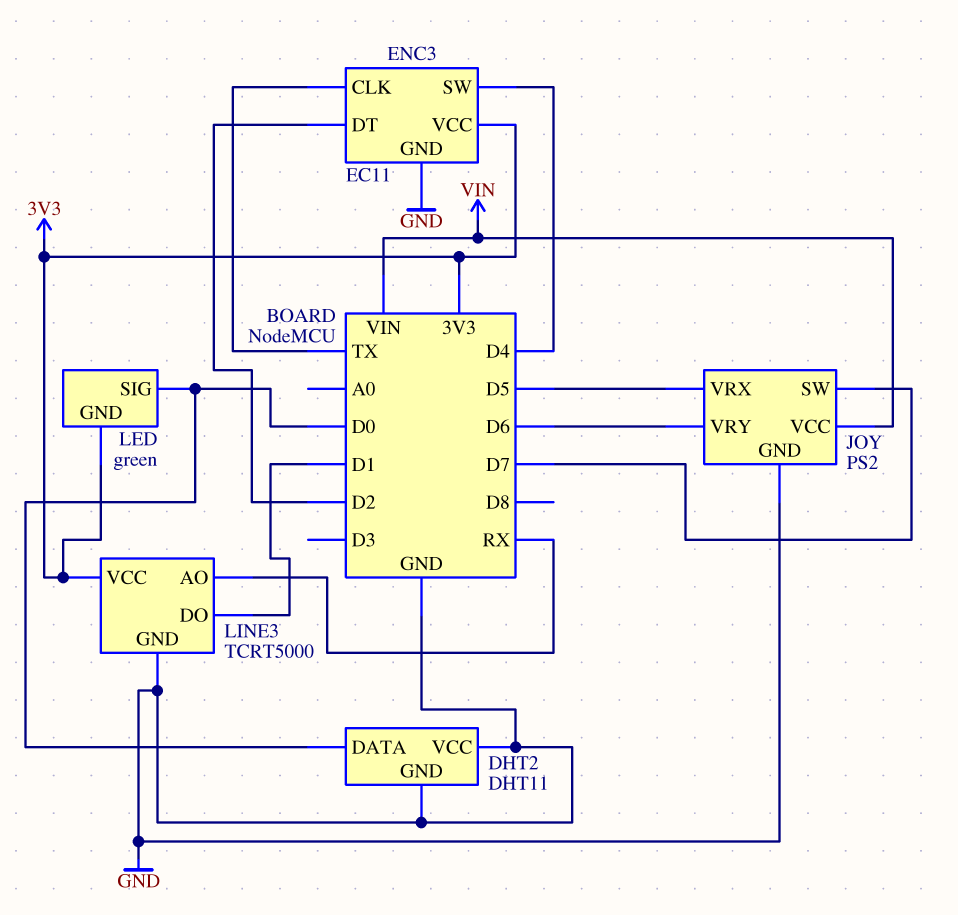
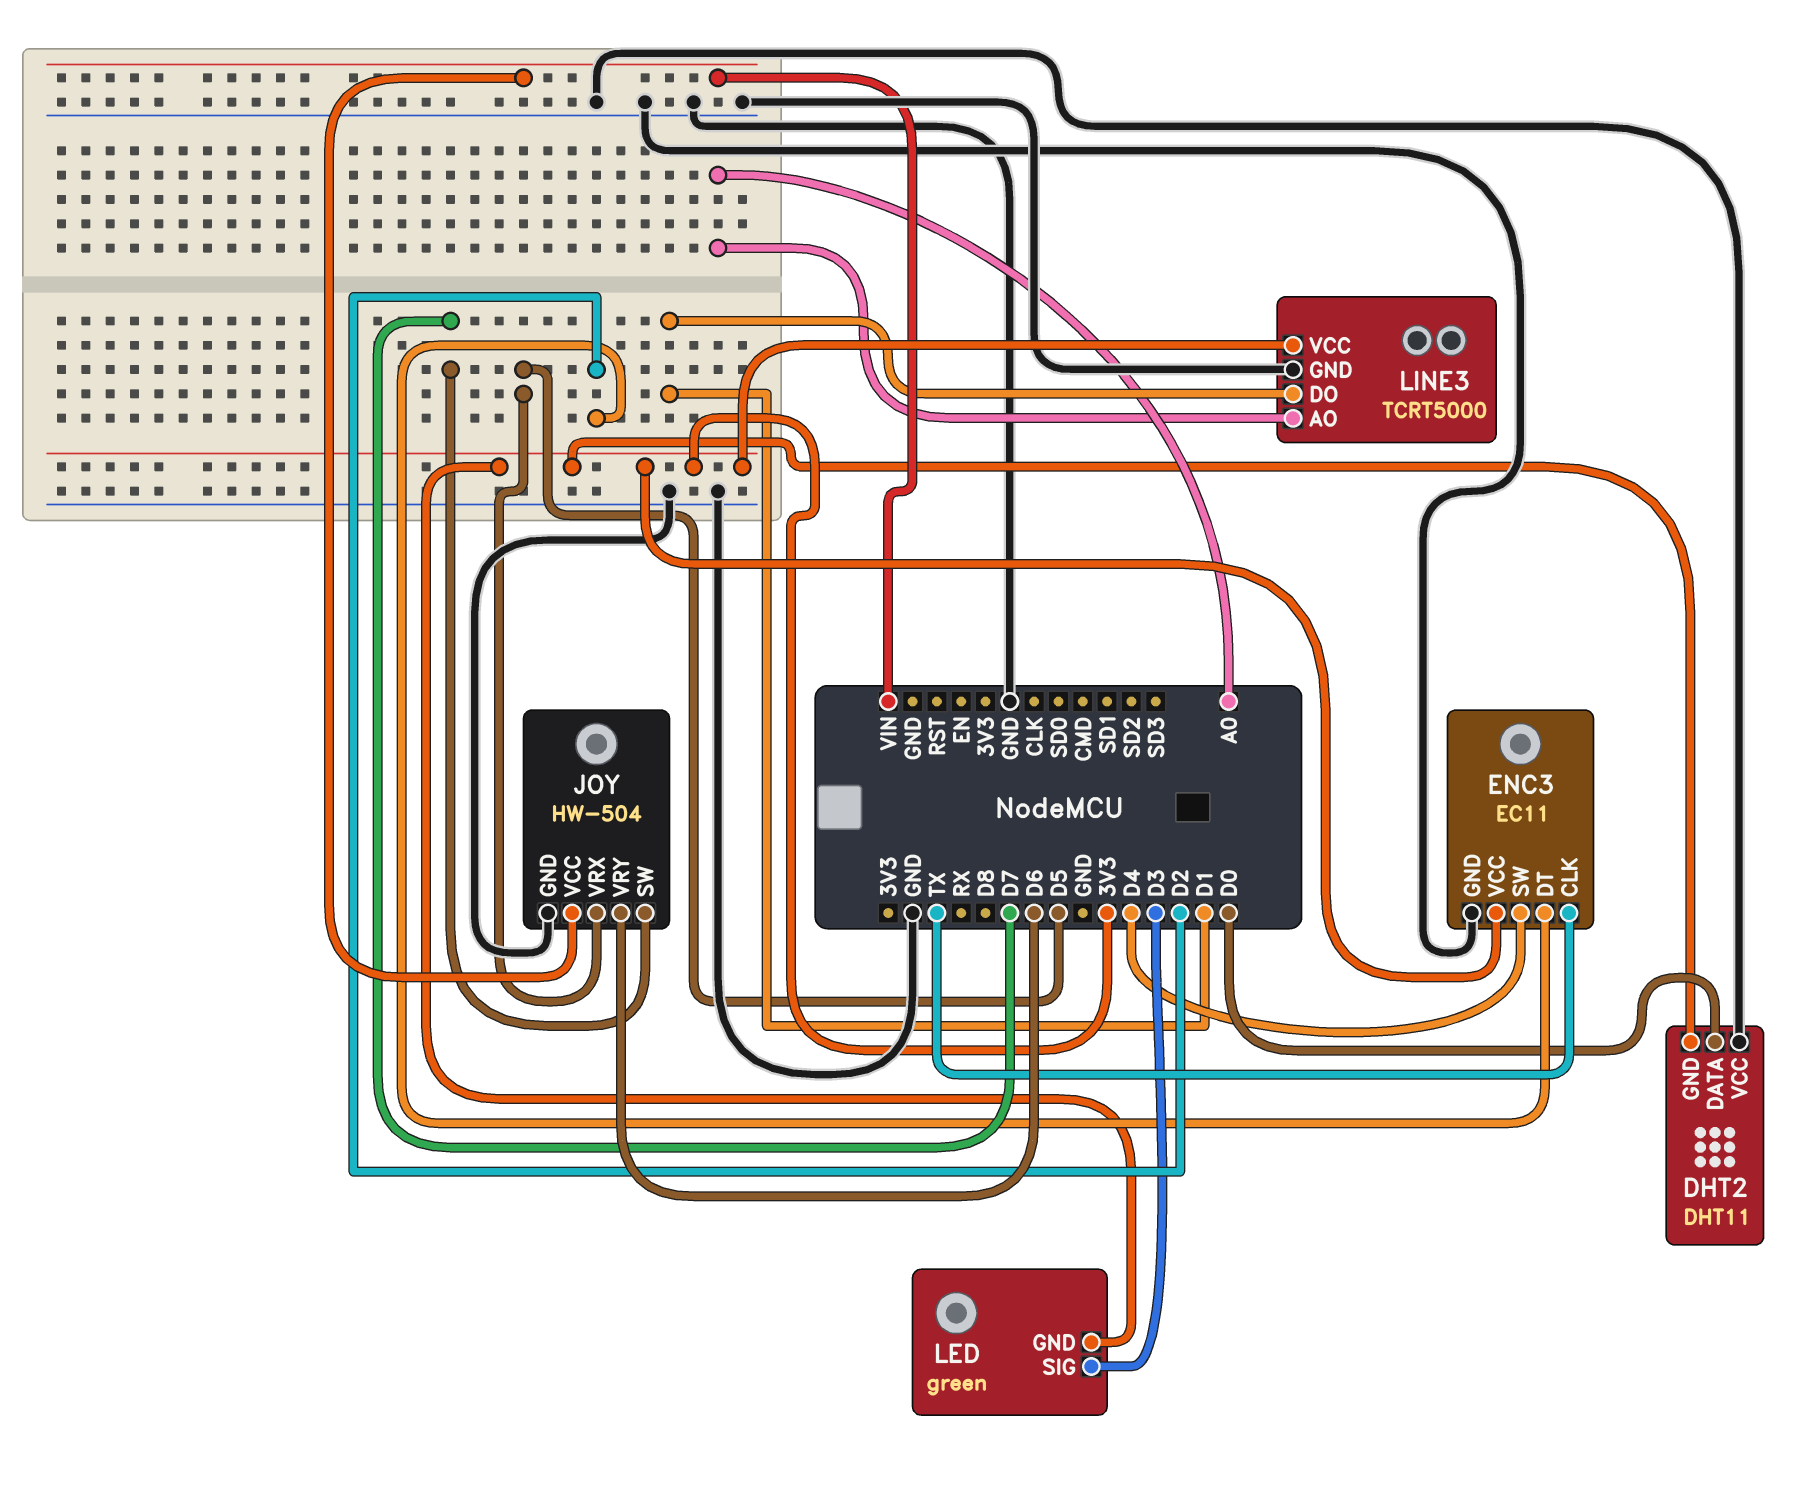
DHT2 pin GND: GND -> 3V3
JOY: PS2 -> HW-504
LED pin SIG: D0 -> D3
LINE3 pin AO: RX -> A0

